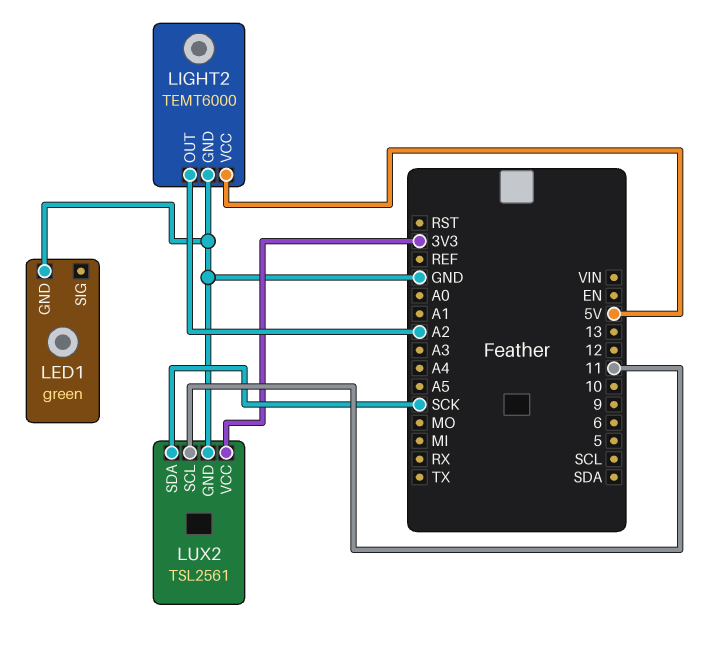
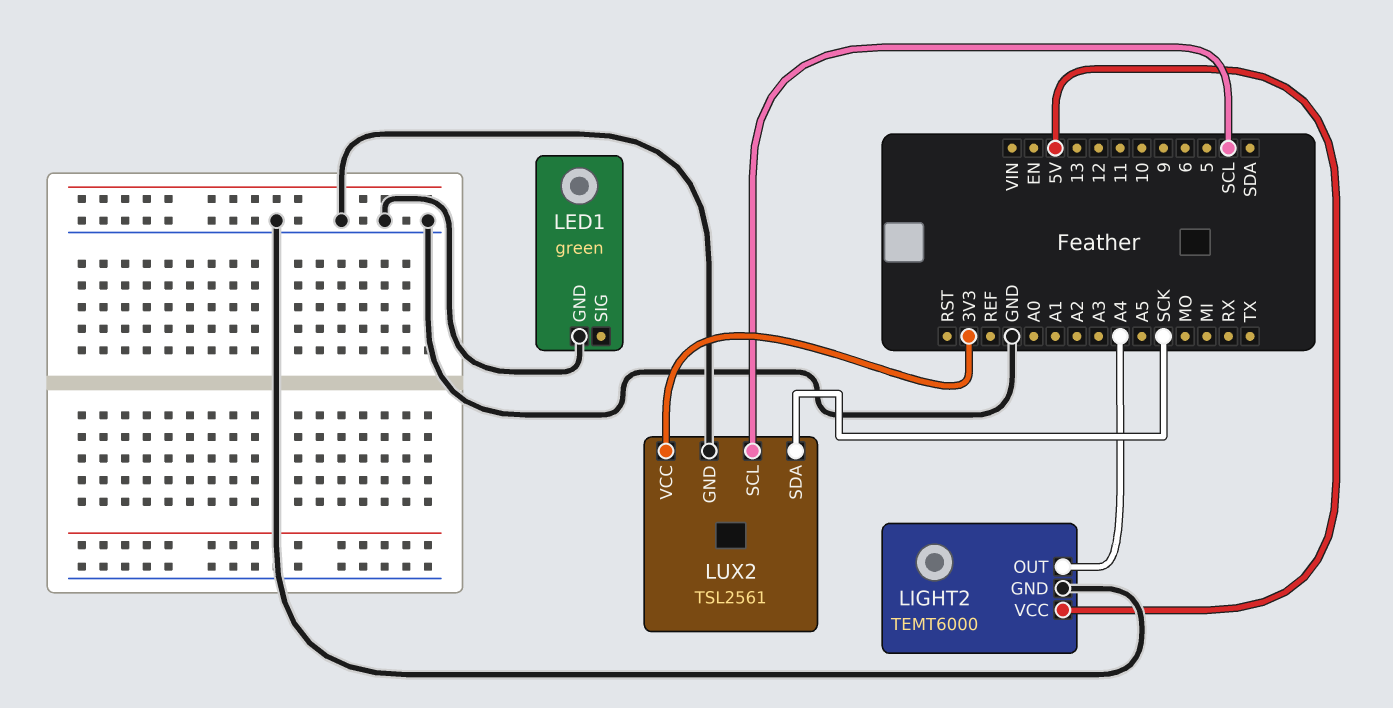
LIGHT2 pin OUT: A2 -> A4
LUX2 pin SCL: 11 -> SCL

